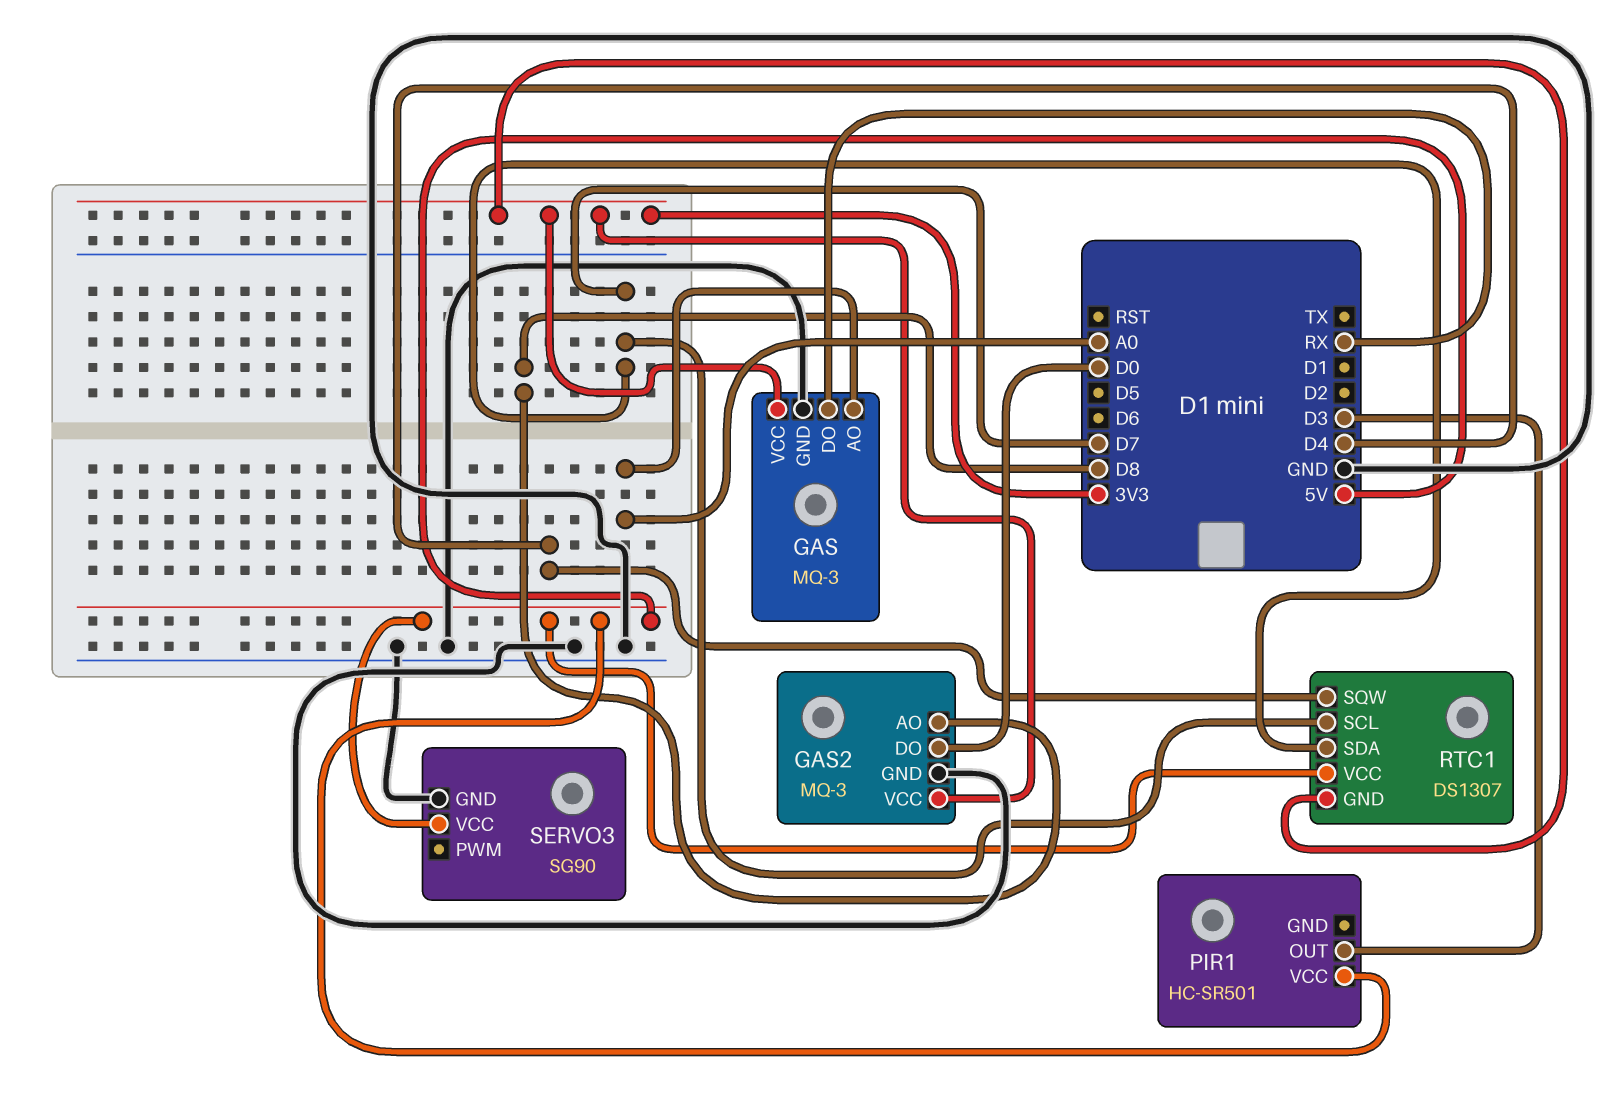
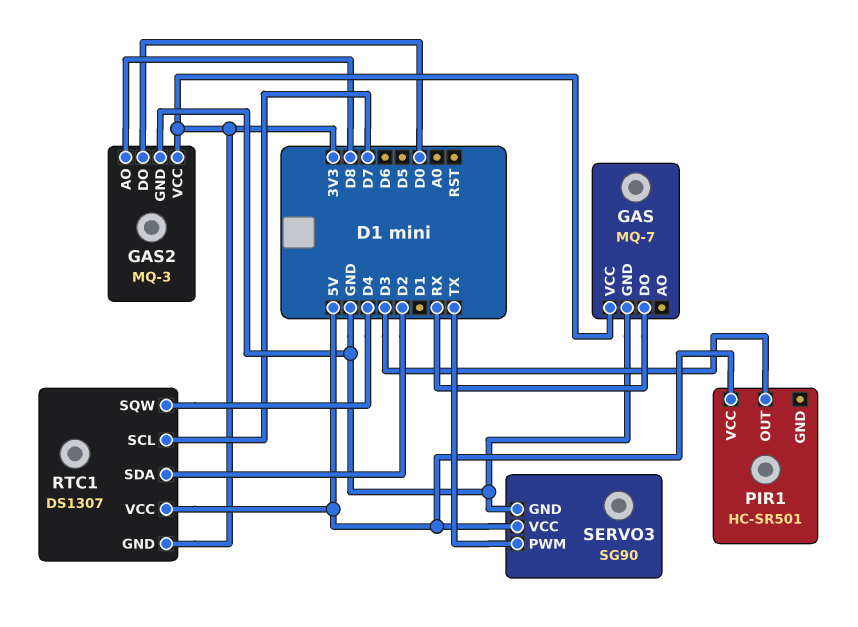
GAS: MQ-3 -> MQ-7
GAS pin AO: A0 -> none
RTC1 pin SDA: D7 -> D2
SERVO3 pin PWM: none -> TX

